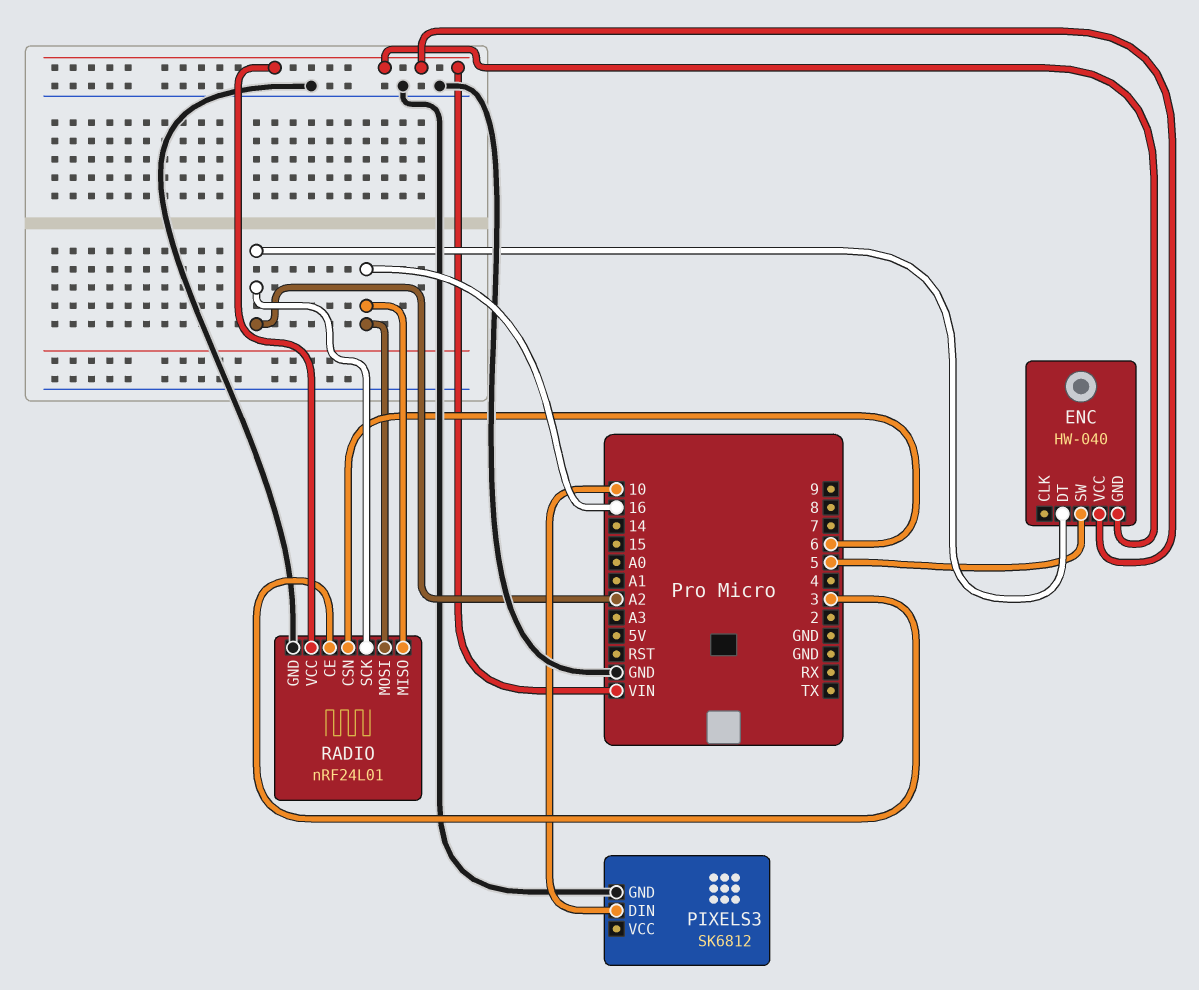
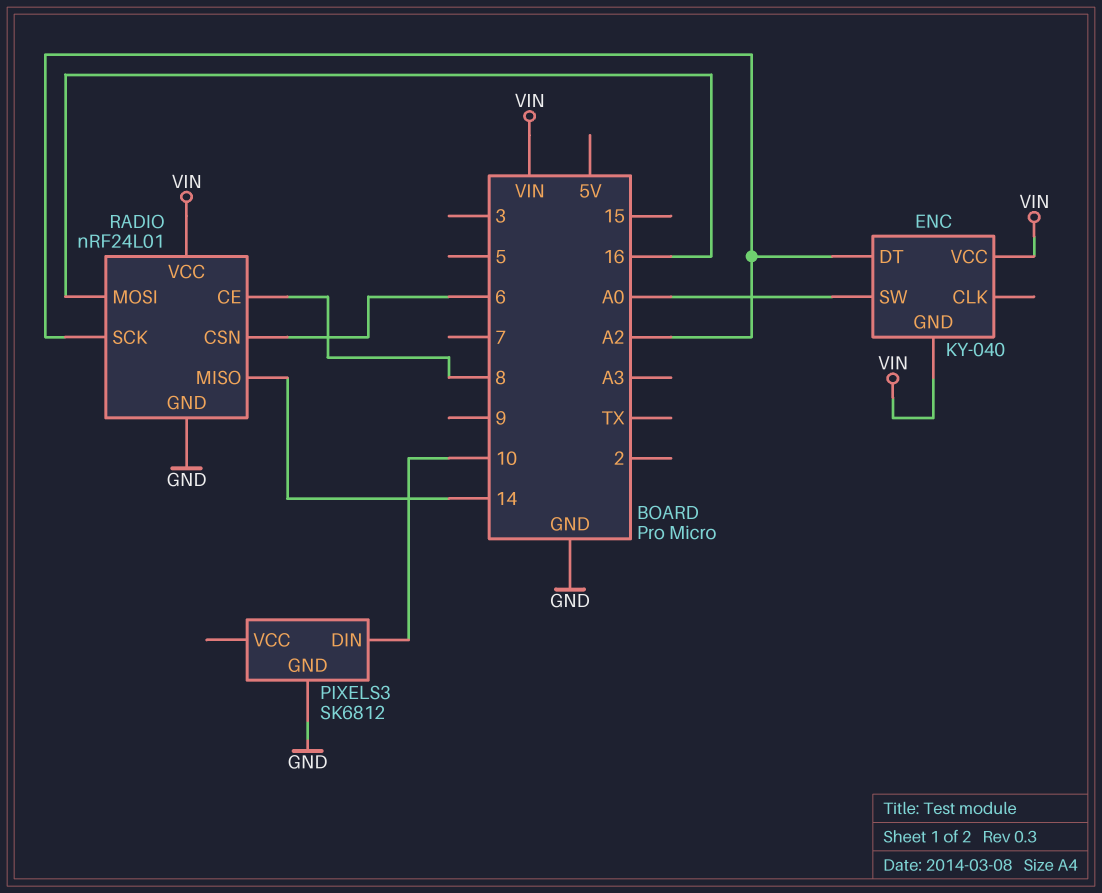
ENC: HW-040 -> KY-040
ENC pin SW: 5 -> A0
RADIO pin CE: 3 -> 8
RADIO pin MISO: 16 -> 14

